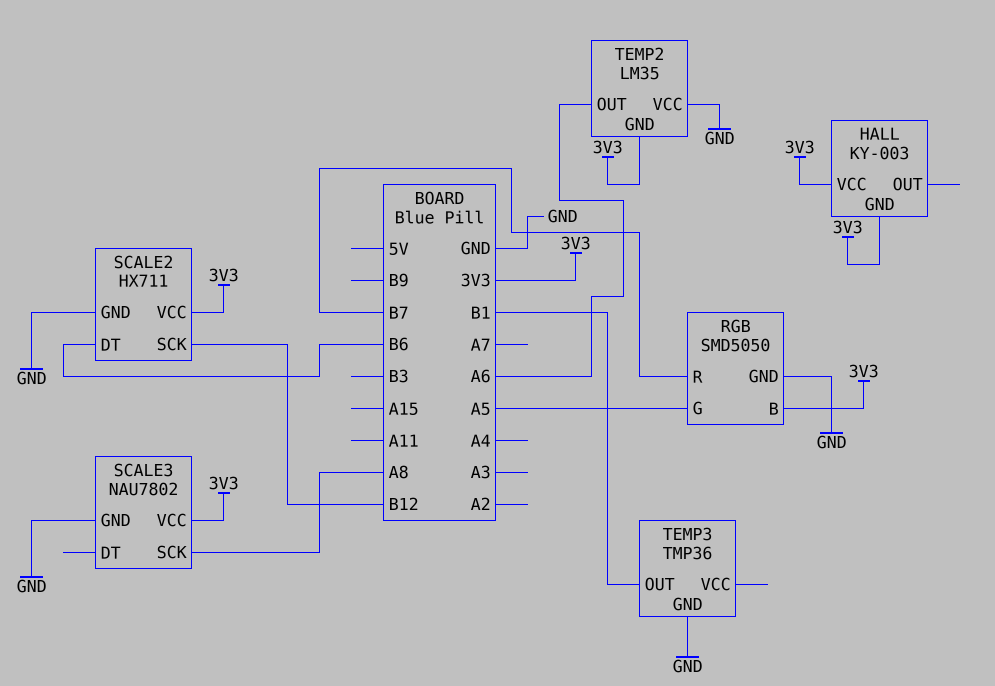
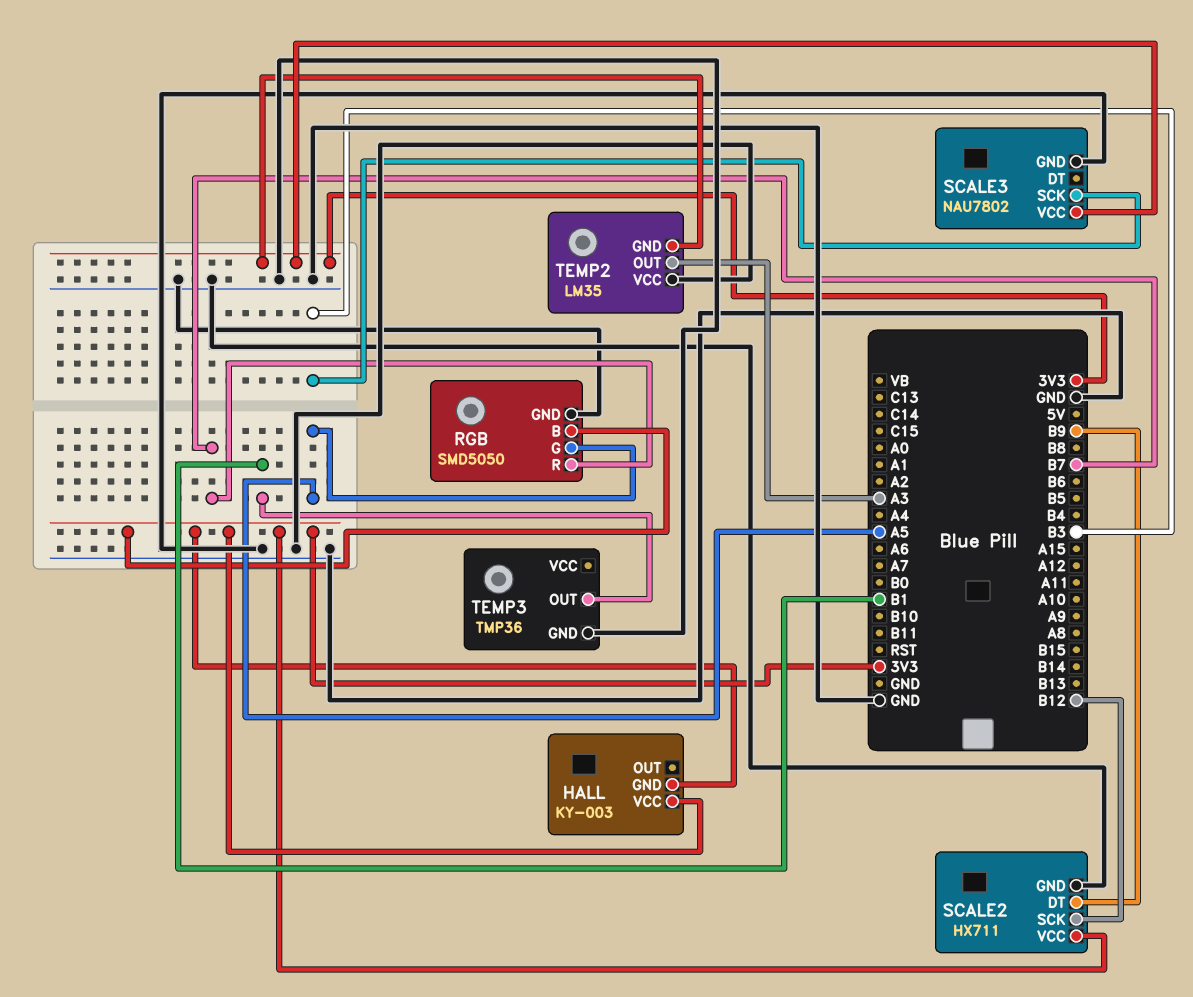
SCALE2 pin DT: B6 -> B9
SCALE3 pin SCK: A8 -> B3
TEMP2 pin OUT: A6 -> A3

